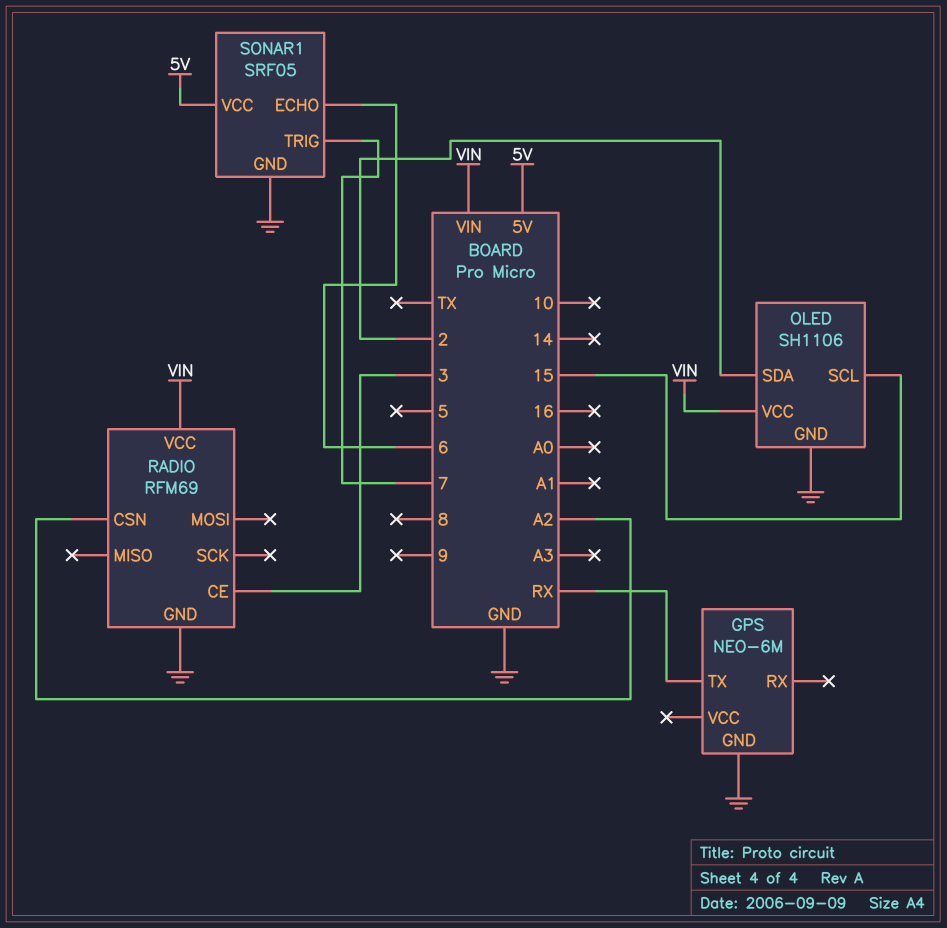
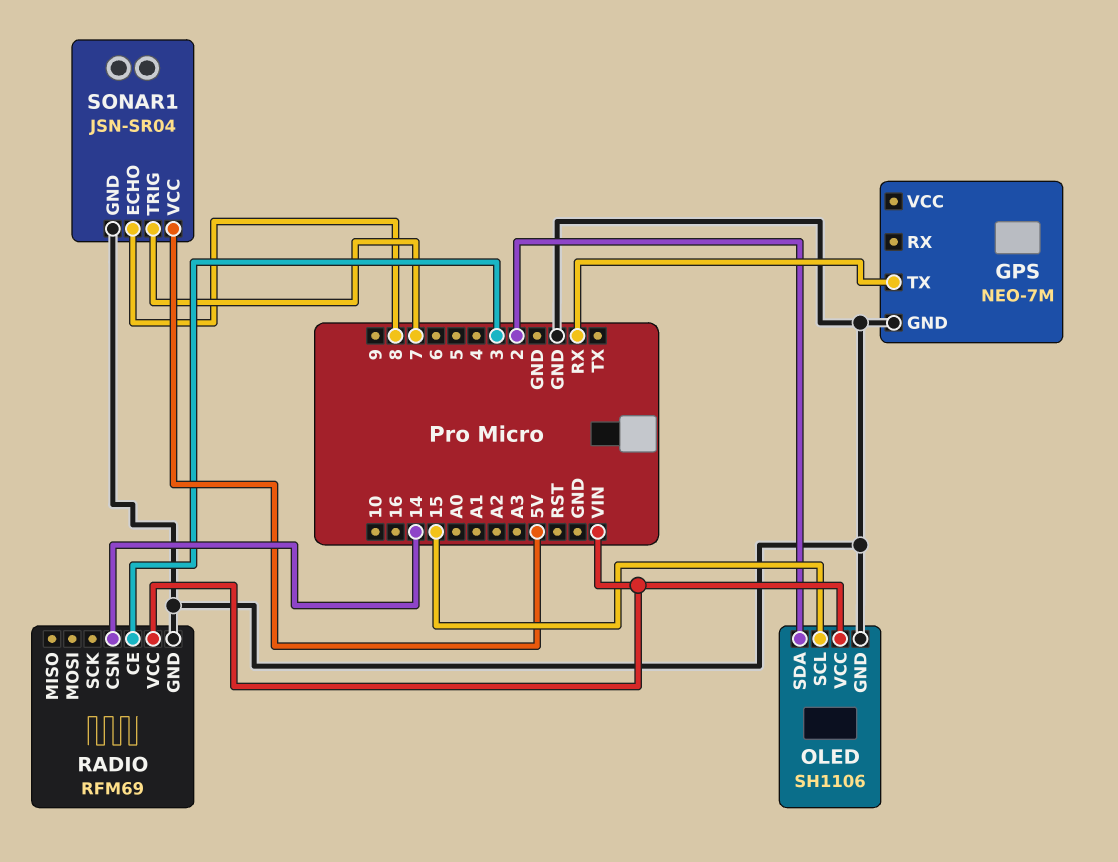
GPS: NEO-6M -> NEO-7M
RADIO pin CSN: A2 -> 14
SONAR1: SRF05 -> JSN-SR04
SONAR1 pin ECHO: 6 -> 8

